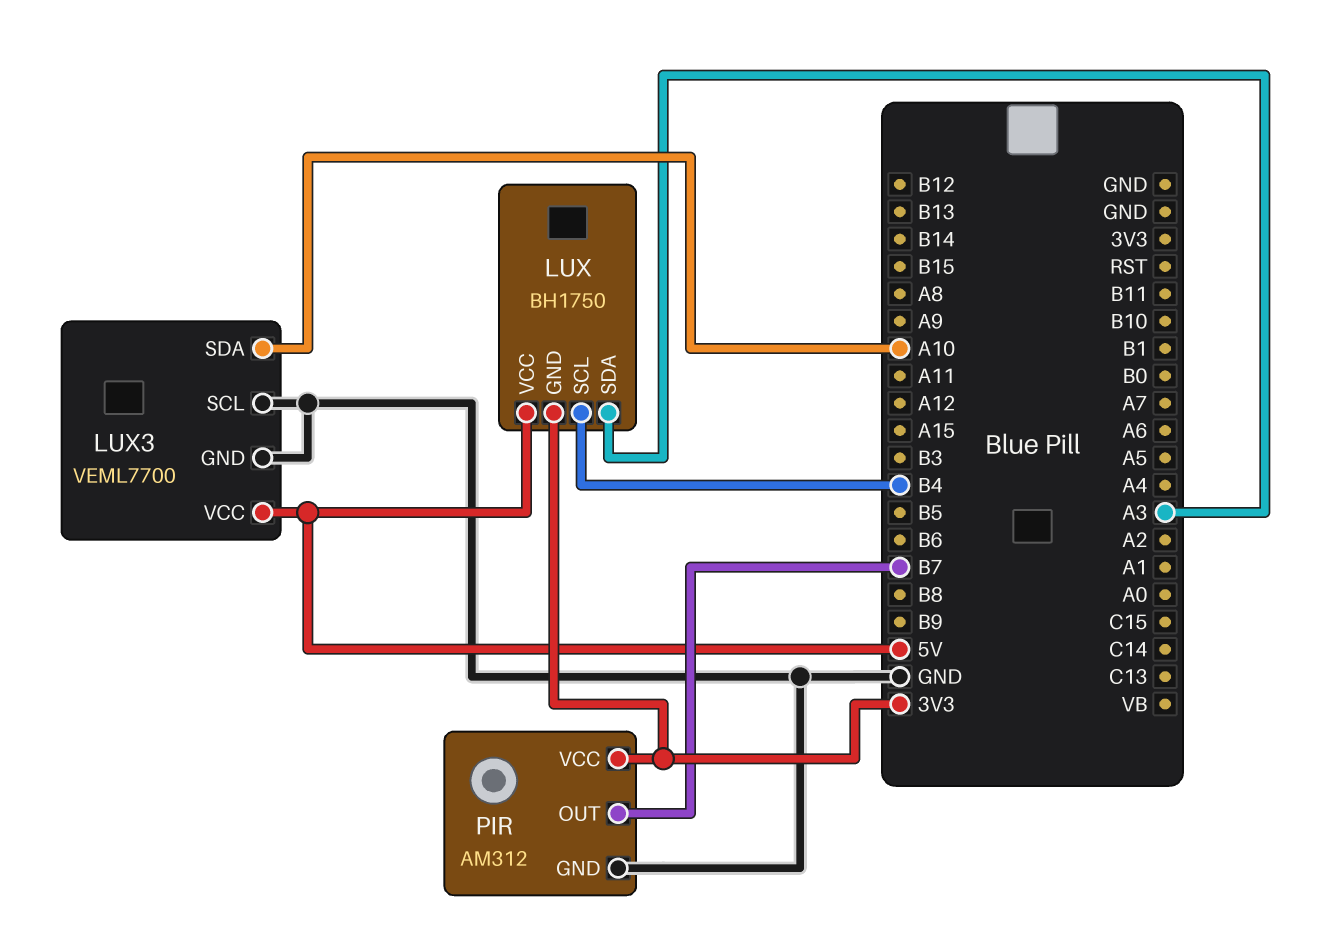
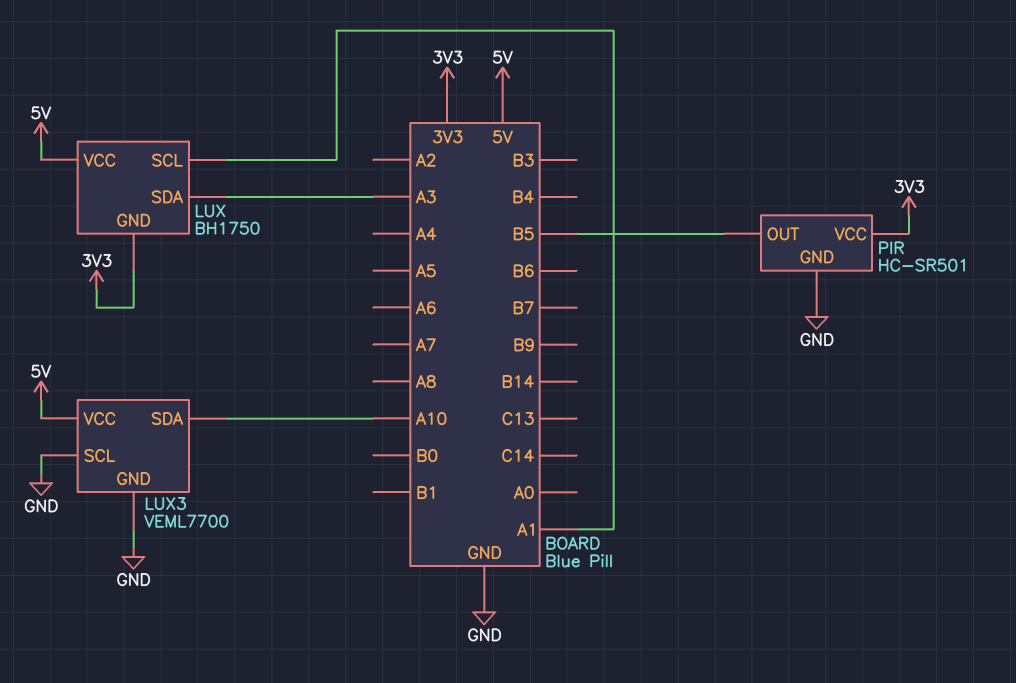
LUX pin SCL: B4 -> A1
PIR: AM312 -> HC-SR501
PIR pin OUT: B7 -> B5

